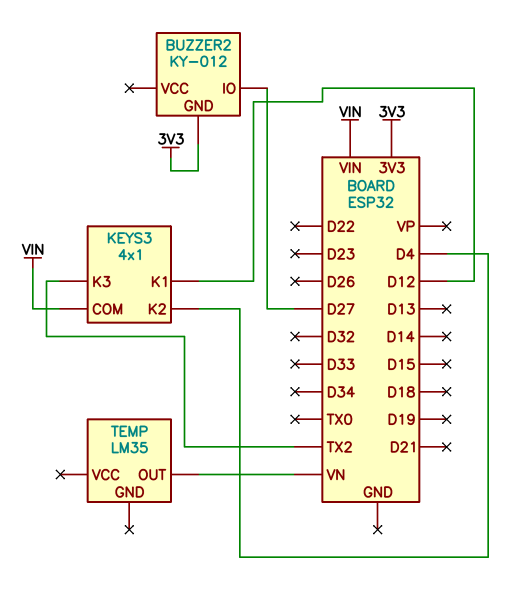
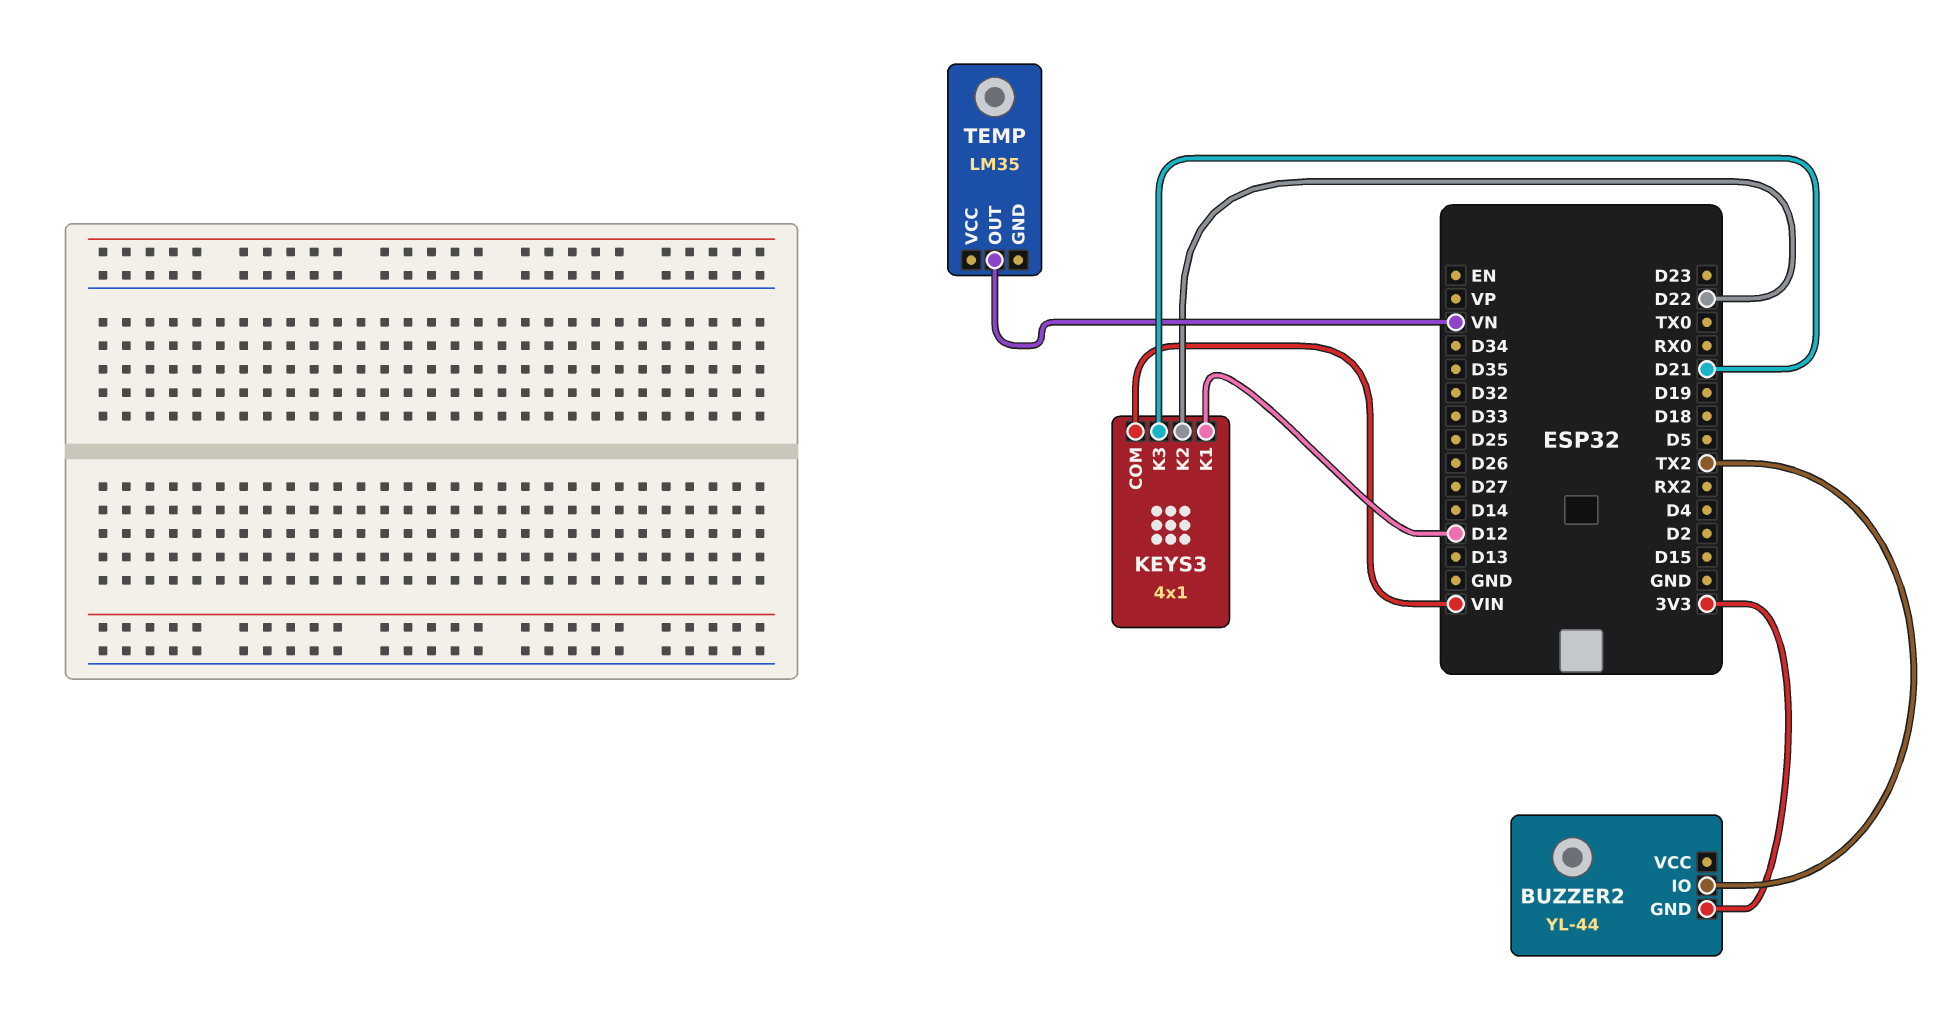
BUZZER2: KY-012 -> YL-44
BUZZER2 pin IO: D27 -> TX2
KEYS3 pin K2: D4 -> D22
KEYS3 pin K3: TX2 -> D21

